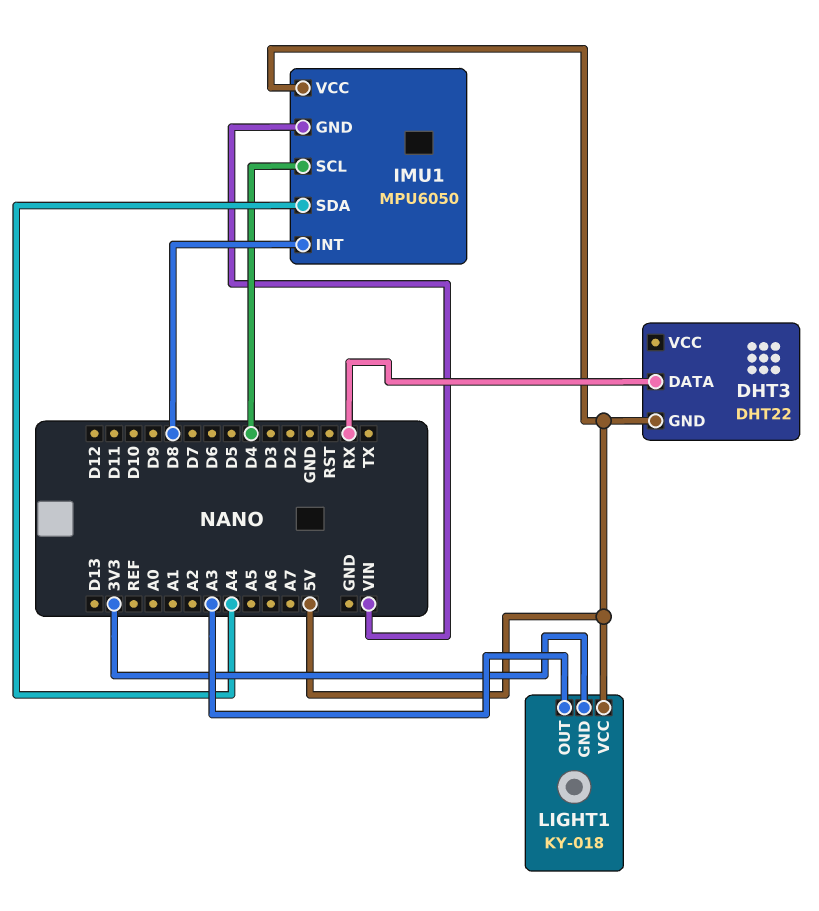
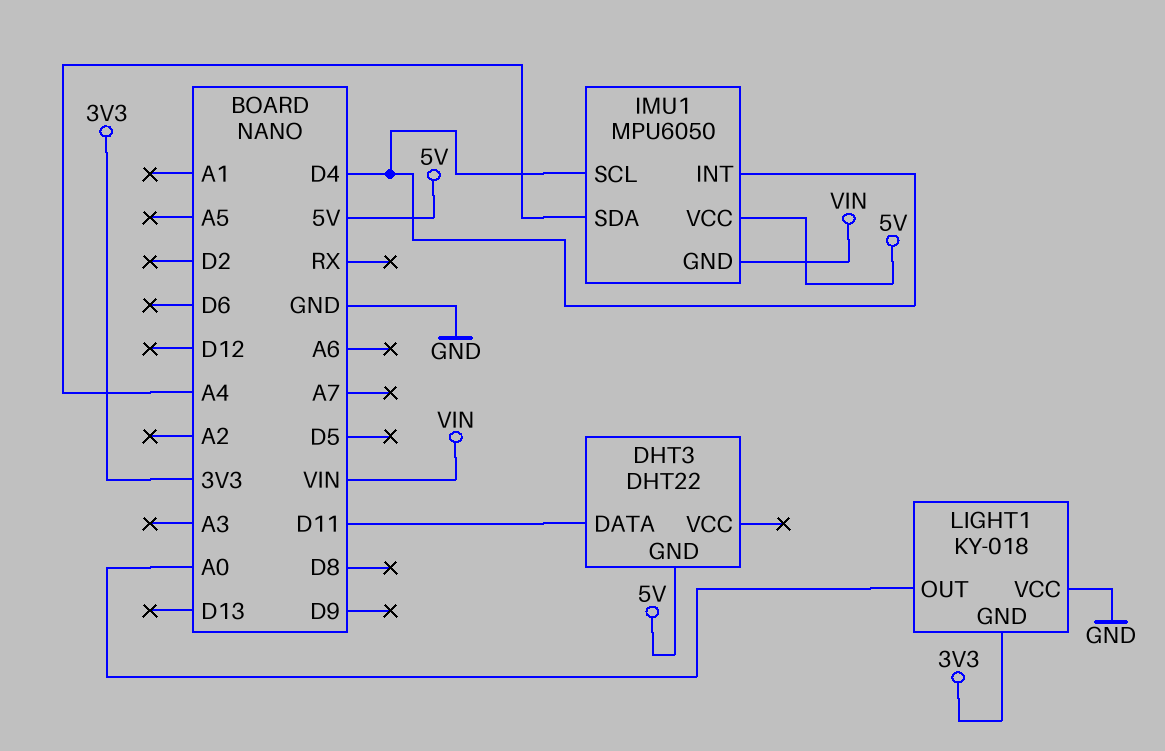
DHT3 pin DATA: RX -> D11
IMU1 pin INT: D8 -> D4
LIGHT1 pin OUT: A3 -> A0
LIGHT1 pin VCC: 5V -> GND

